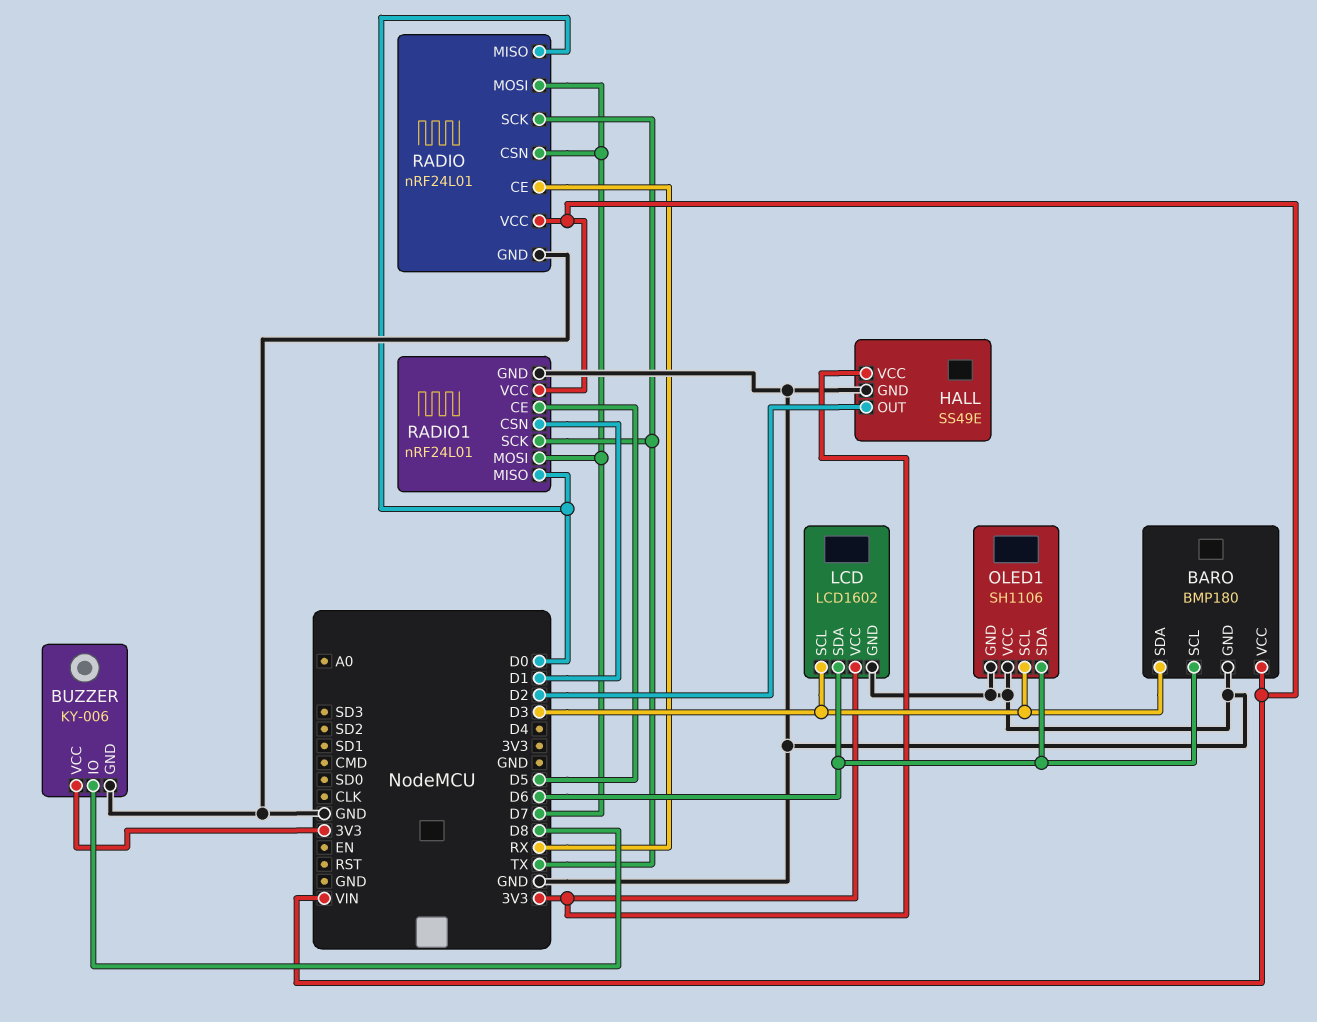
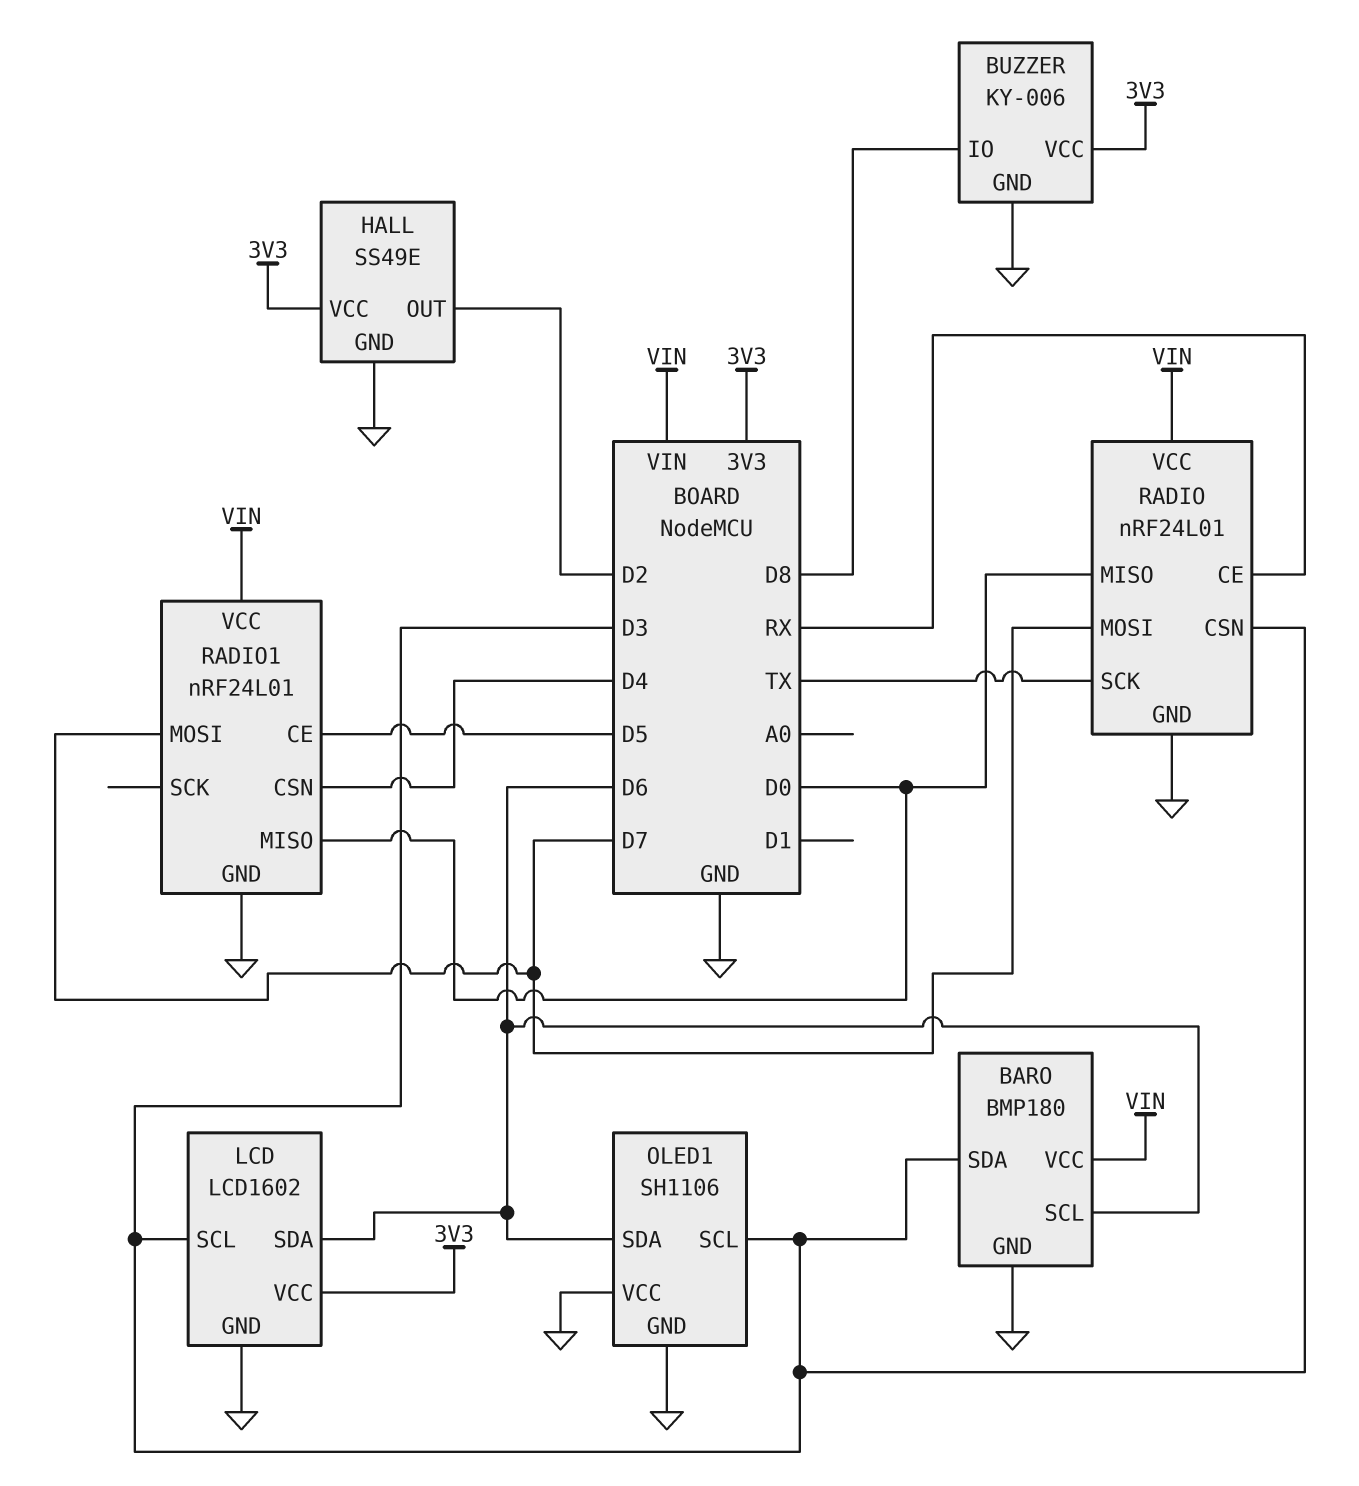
RADIO pin CSN: D7 -> D3
RADIO1 pin CSN: D1 -> D4
RADIO1 pin SCK: TX -> none

